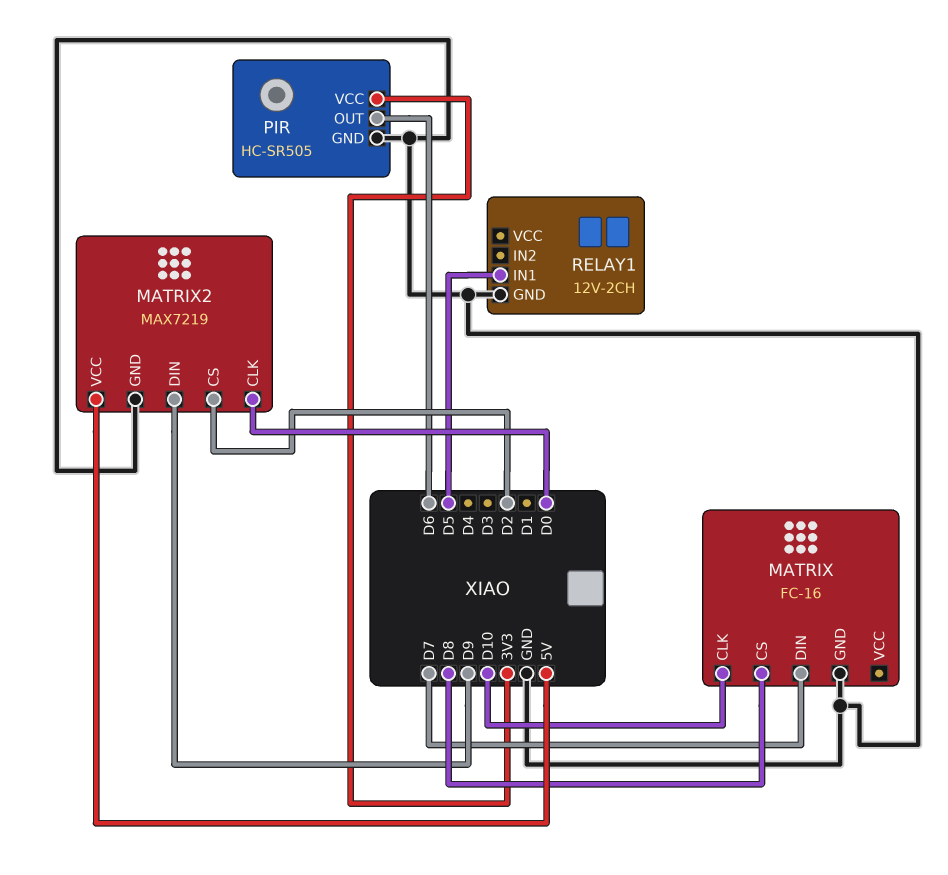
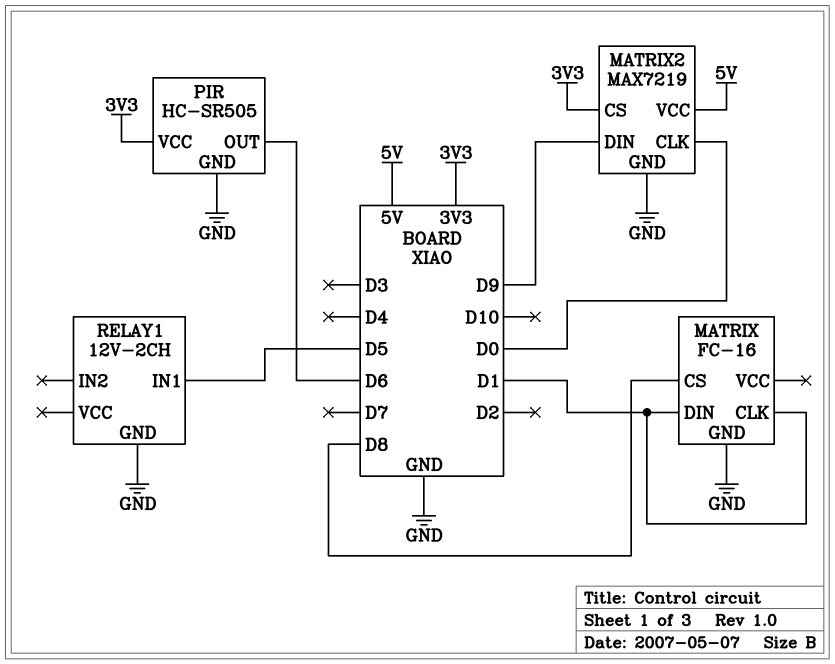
MATRIX pin CLK: D10 -> D1
MATRIX pin DIN: D7 -> D1
MATRIX2 pin CS: D2 -> 3V3

